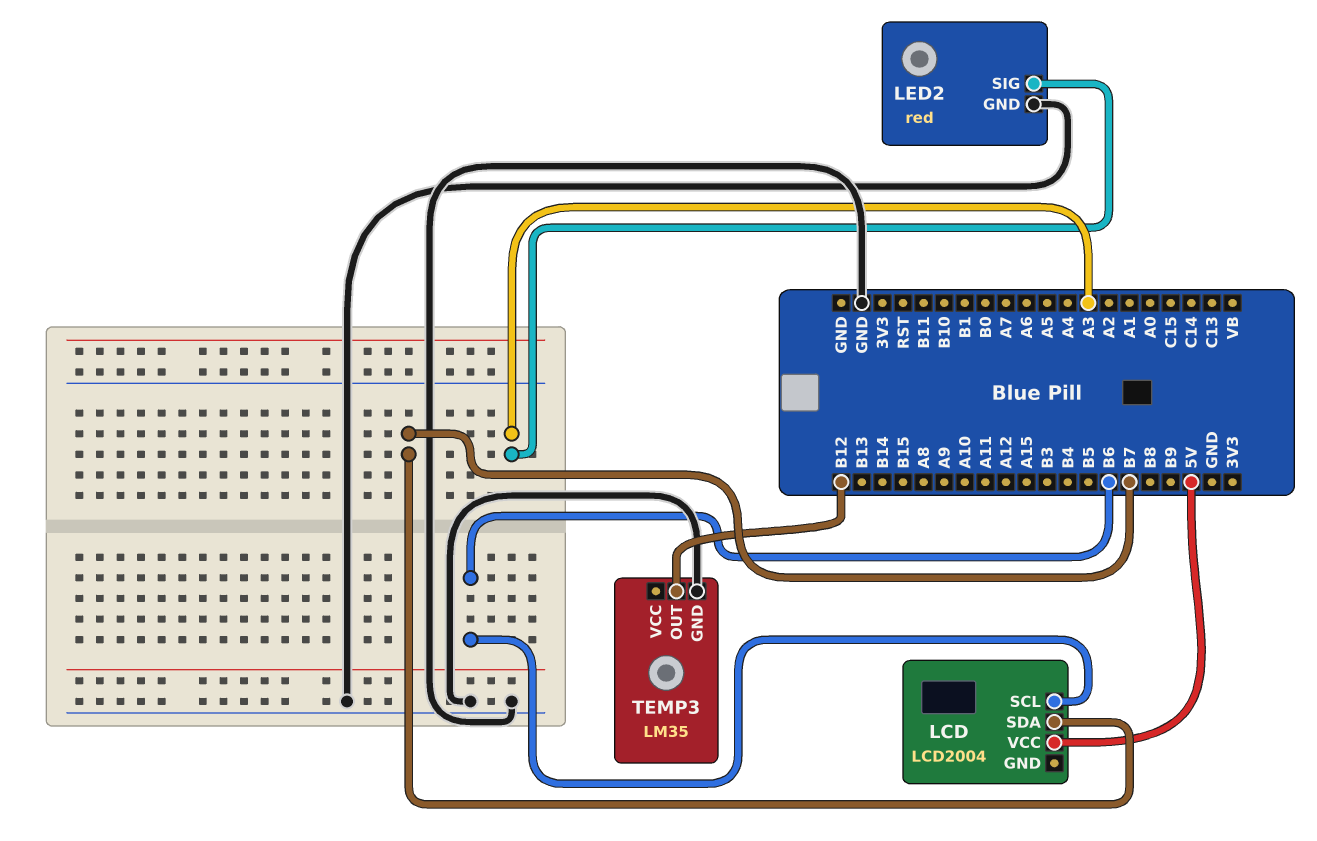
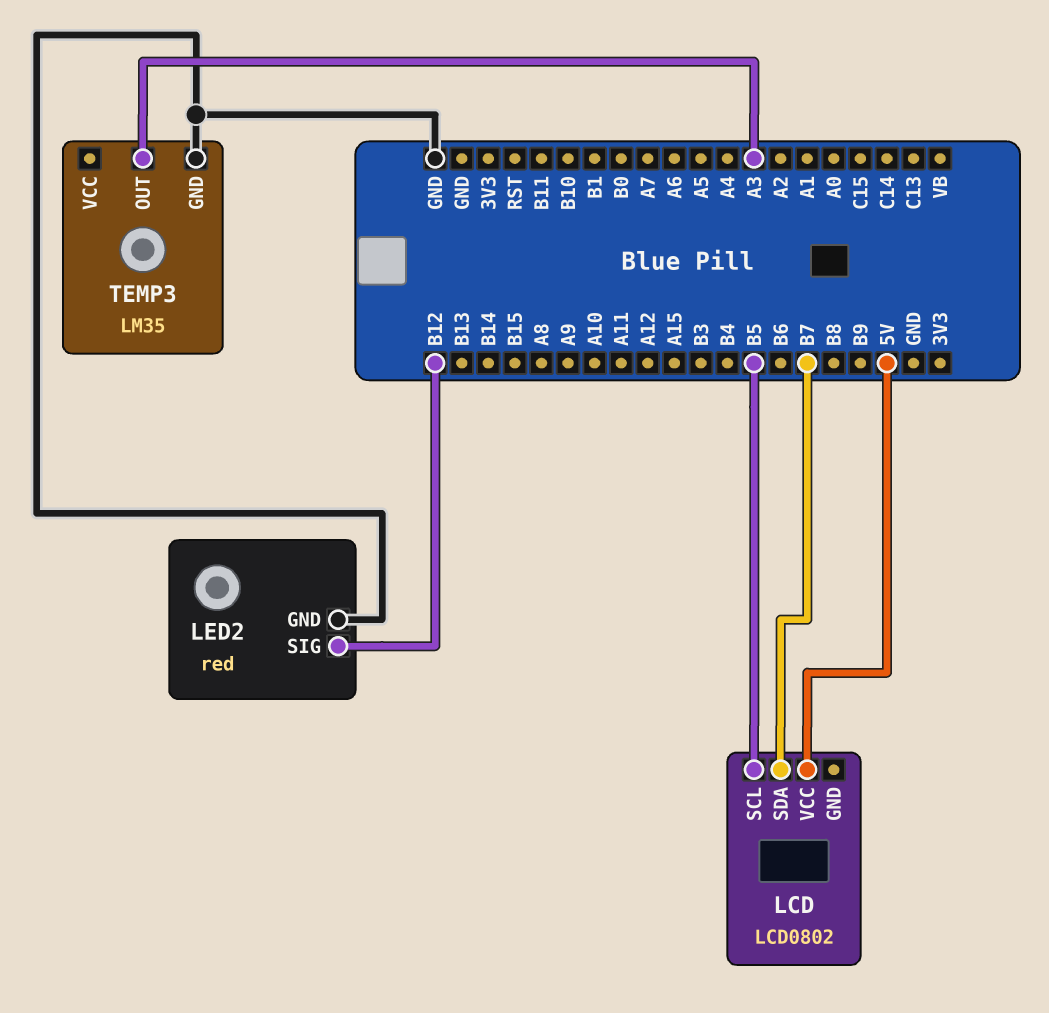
LCD: LCD2004 -> LCD0802
LCD pin SCL: B6 -> B5
LED2 pin SIG: A3 -> B12
TEMP3 pin OUT: B12 -> A3

